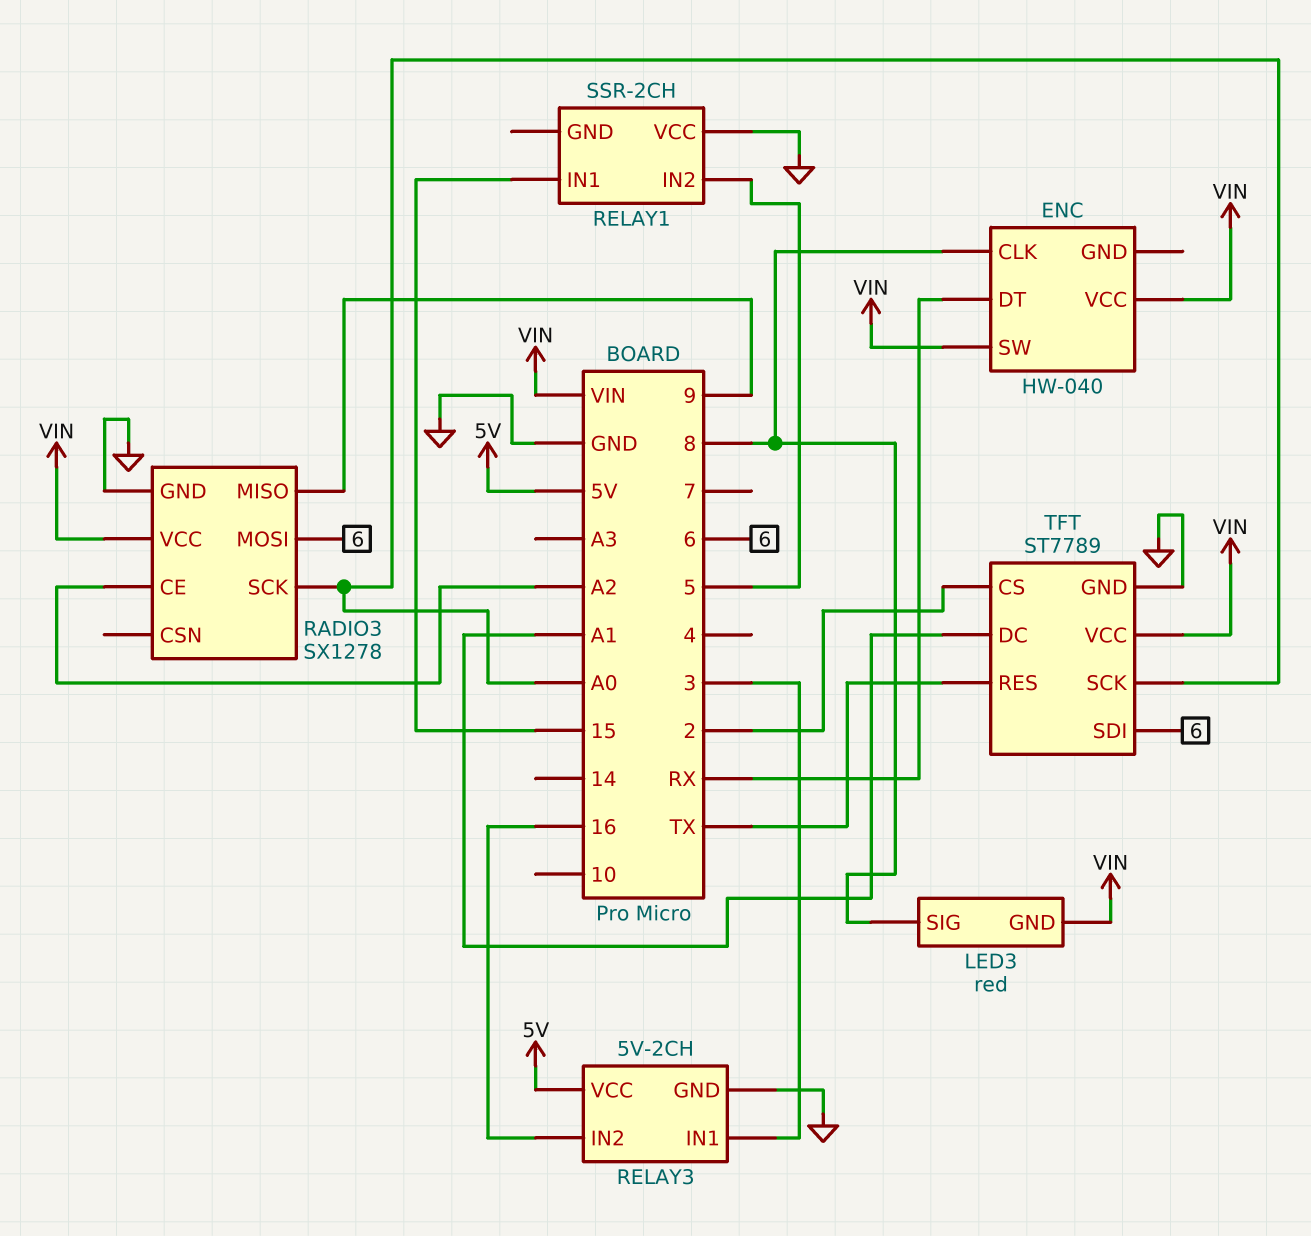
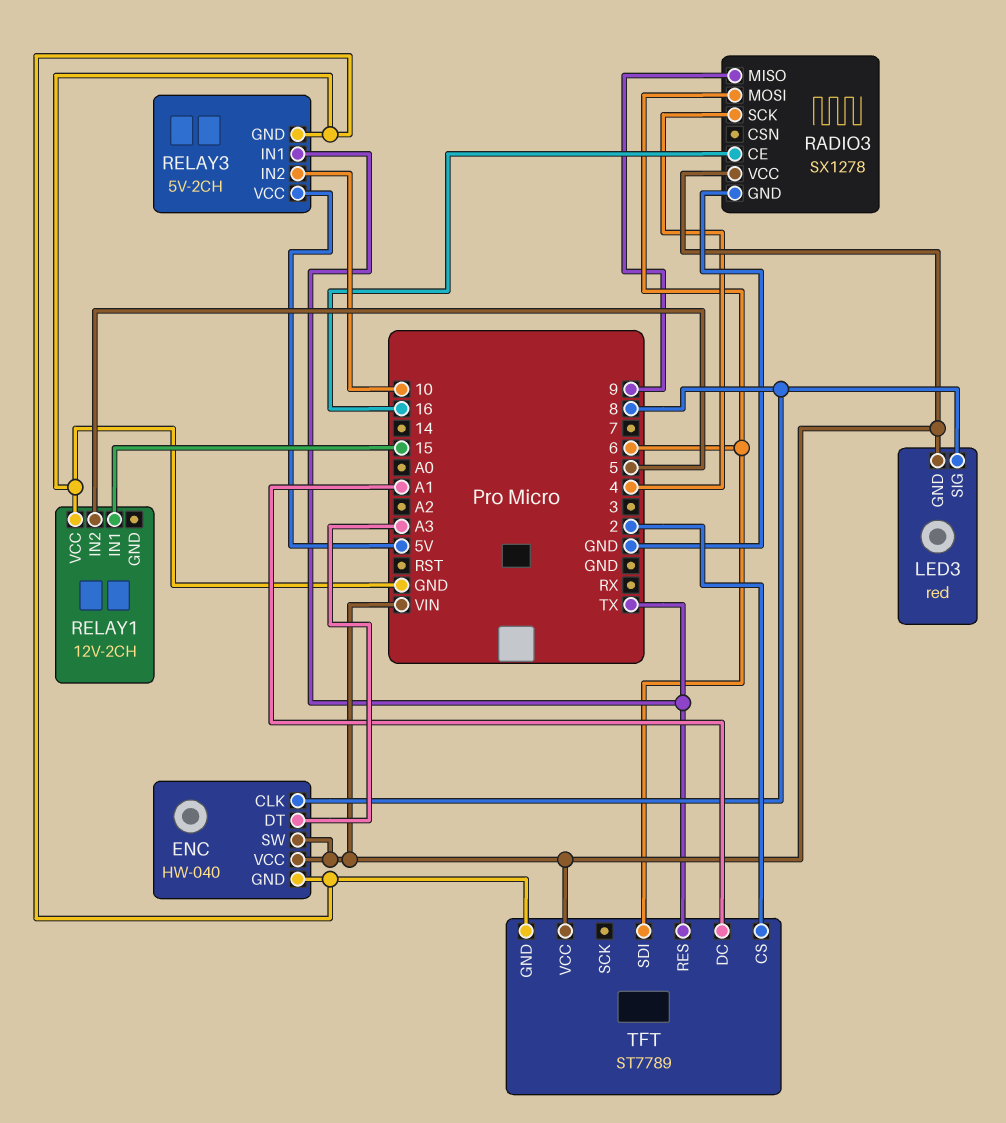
ENC pin DT: RX -> A3
ENC pin GND: none -> GND
RADIO3 pin CE: A2 -> 16
RADIO3 pin SCK: A0 -> 4
RELAY1: SSR-2CH -> 12V-2CH
RELAY3 pin IN1: 3 -> TX
RELAY3 pin IN2: 16 -> 10
TFT pin SCK: A0 -> none

